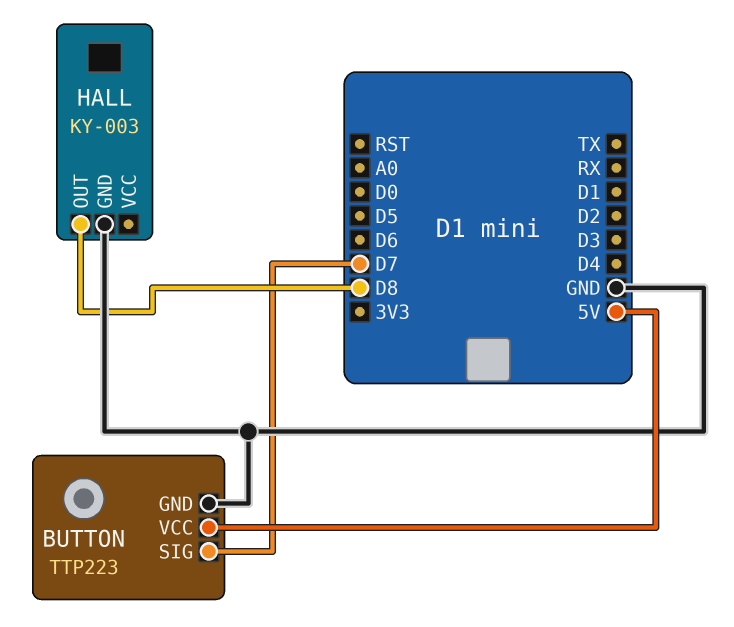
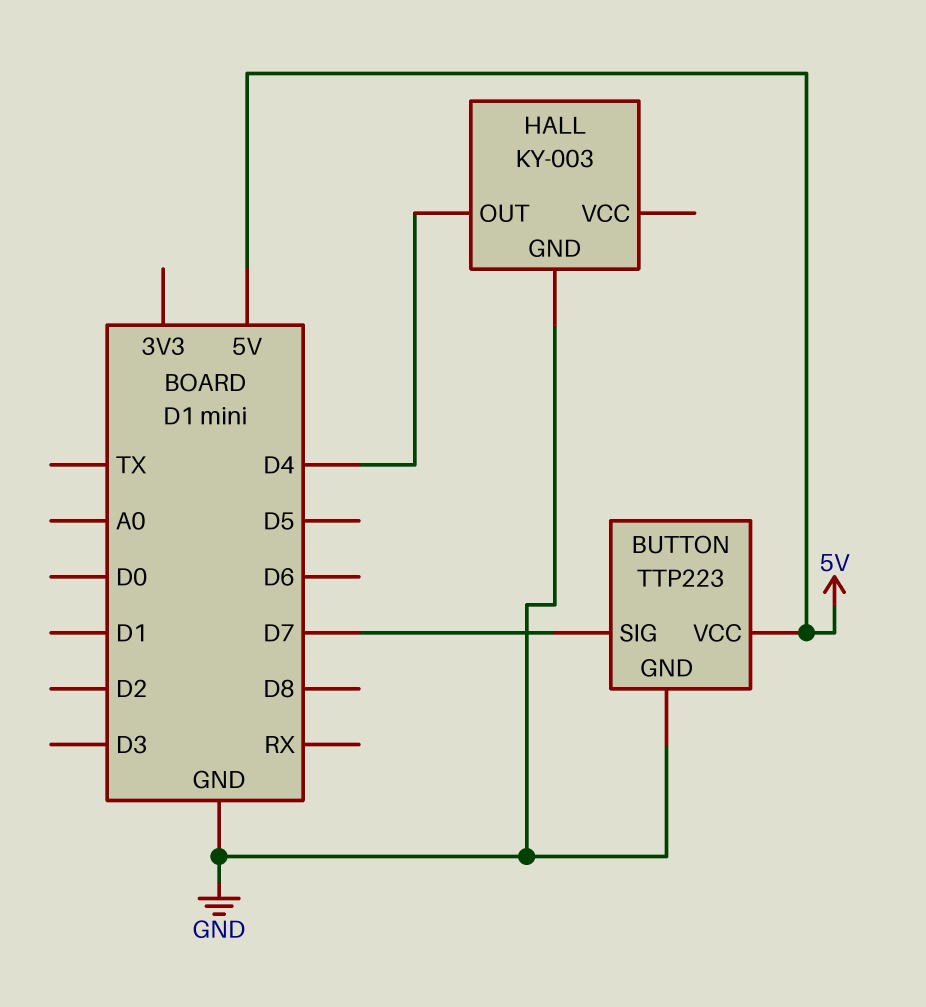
HALL pin OUT: D8 -> D4

